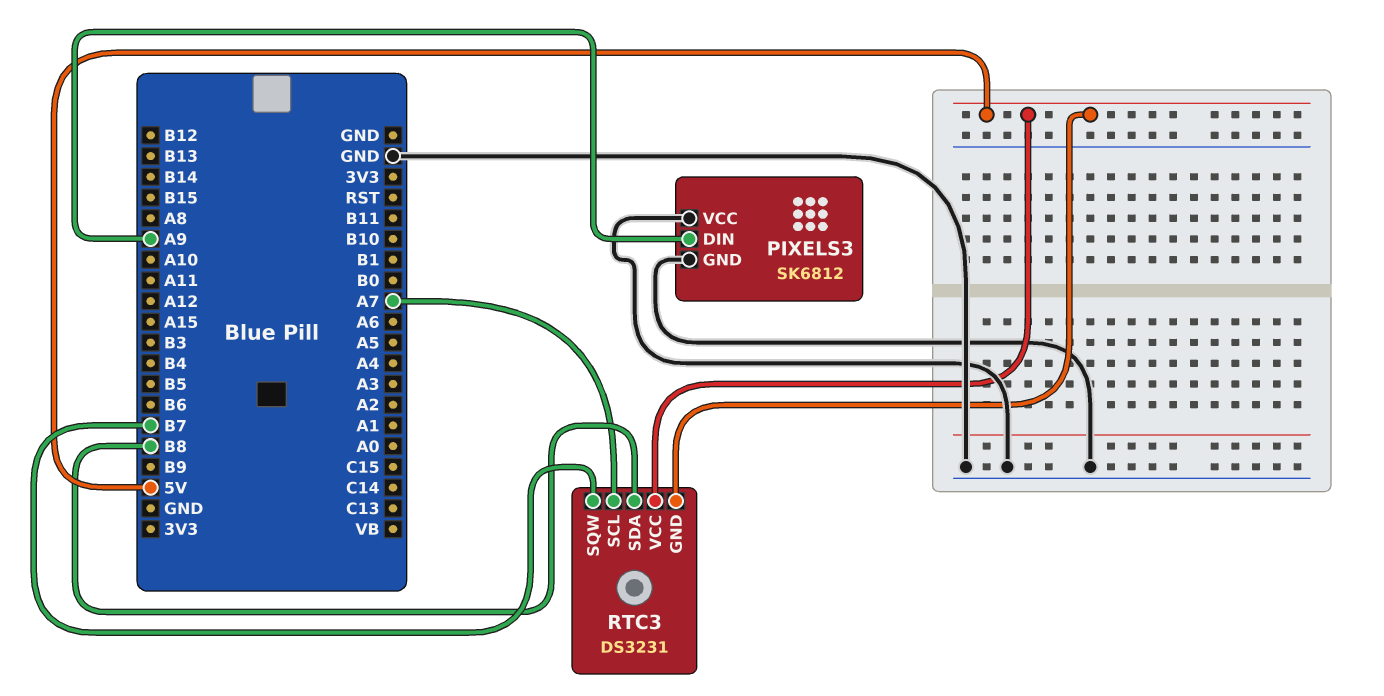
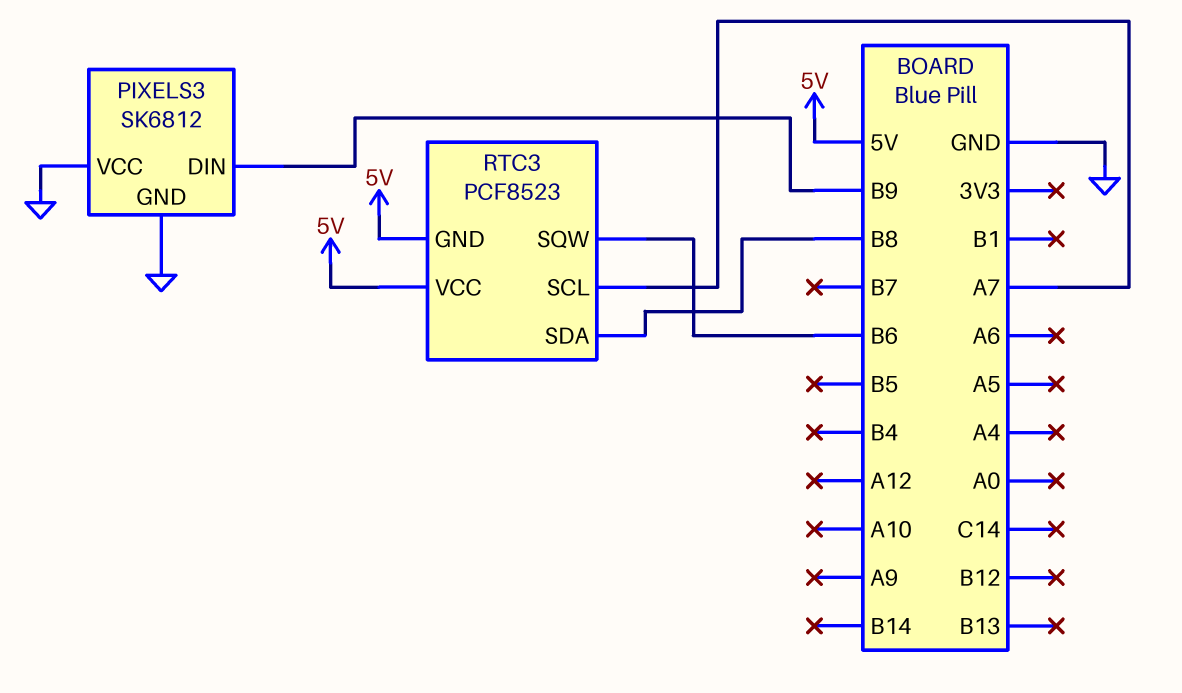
PIXELS3 pin DIN: A9 -> B9
RTC3: DS3231 -> PCF8523
RTC3 pin SQW: B7 -> B6

